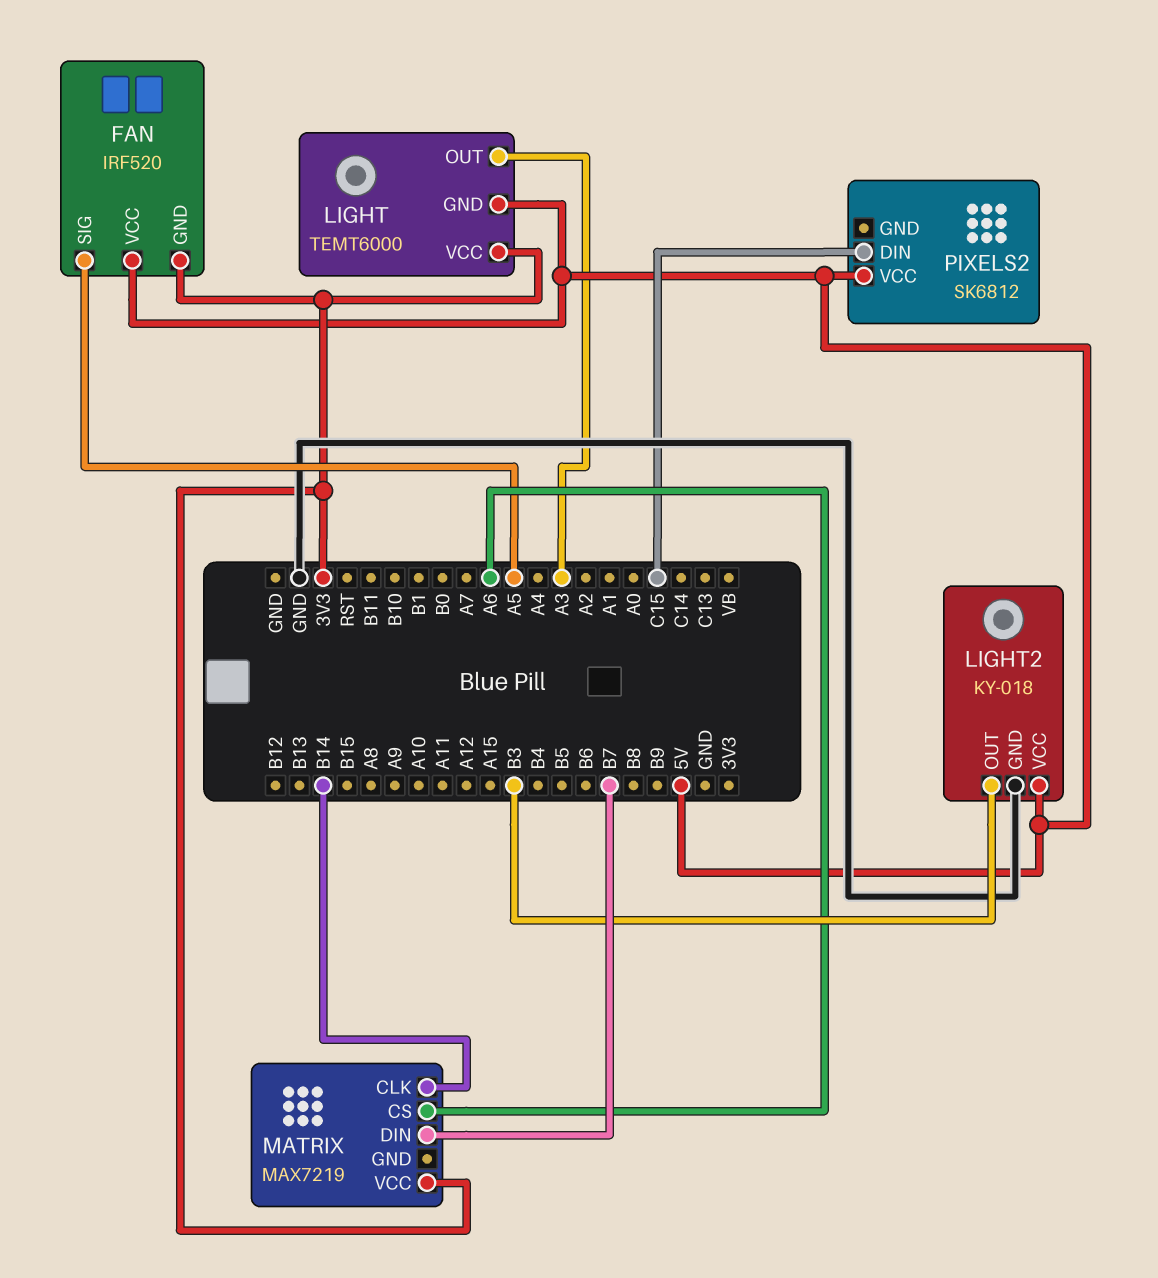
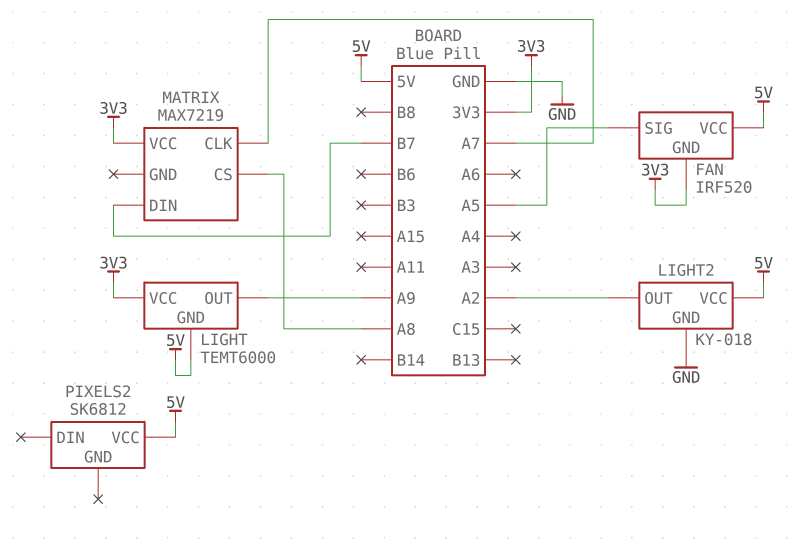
LIGHT pin OUT: A3 -> A9
LIGHT2 pin OUT: B3 -> A2
MATRIX pin CLK: B14 -> A7
MATRIX pin CS: A6 -> A8
PIXELS2 pin DIN: C15 -> none

